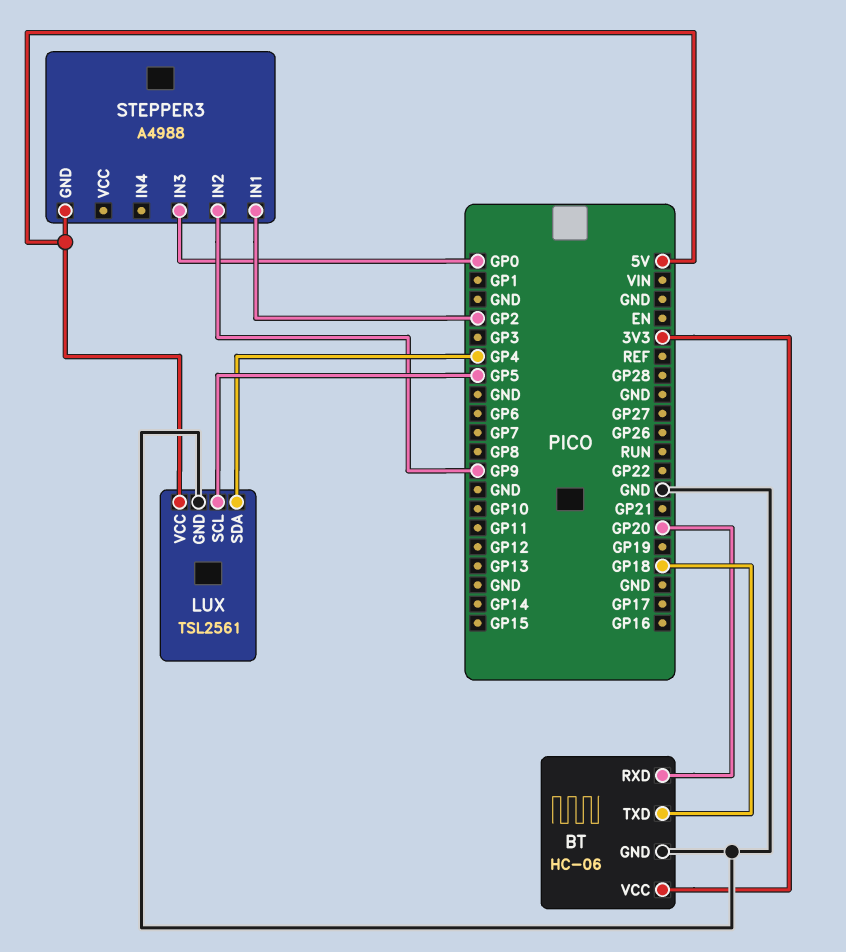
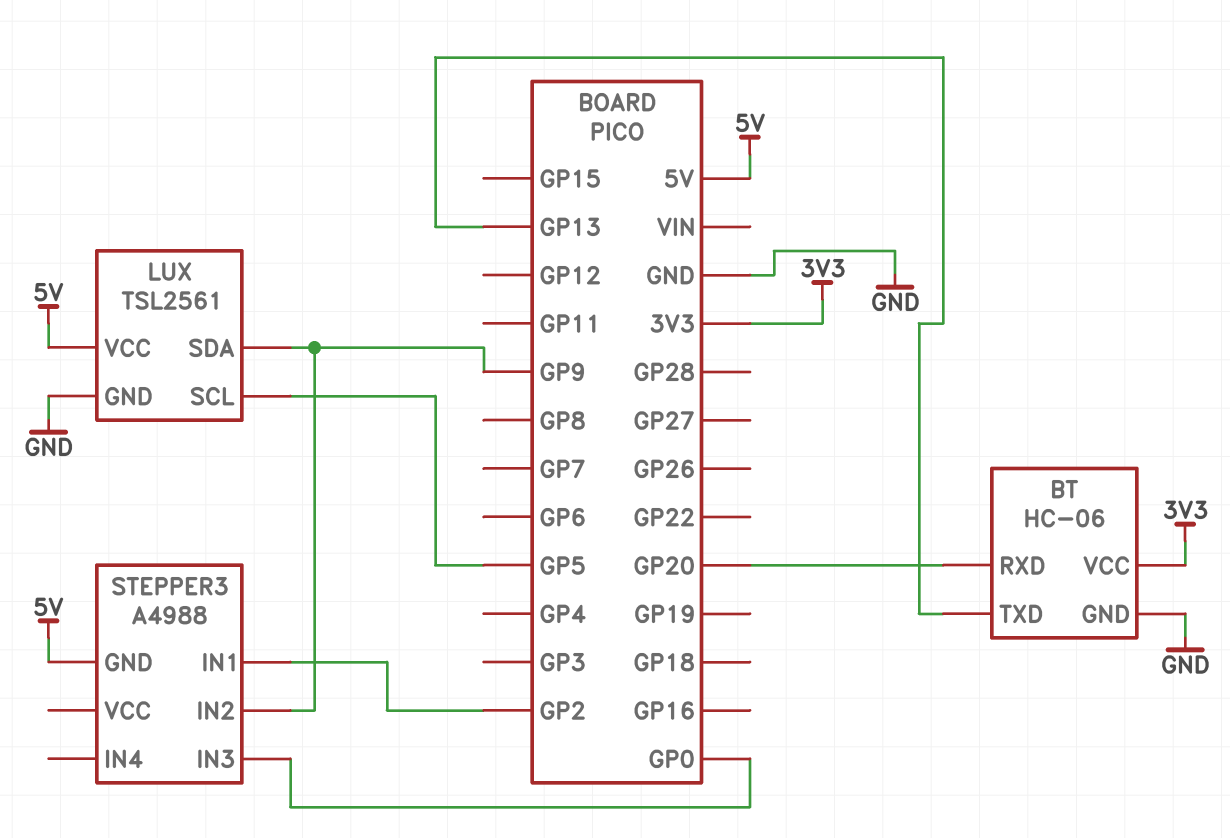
BT pin TXD: GP18 -> GP13
LUX pin SDA: GP4 -> GP9

